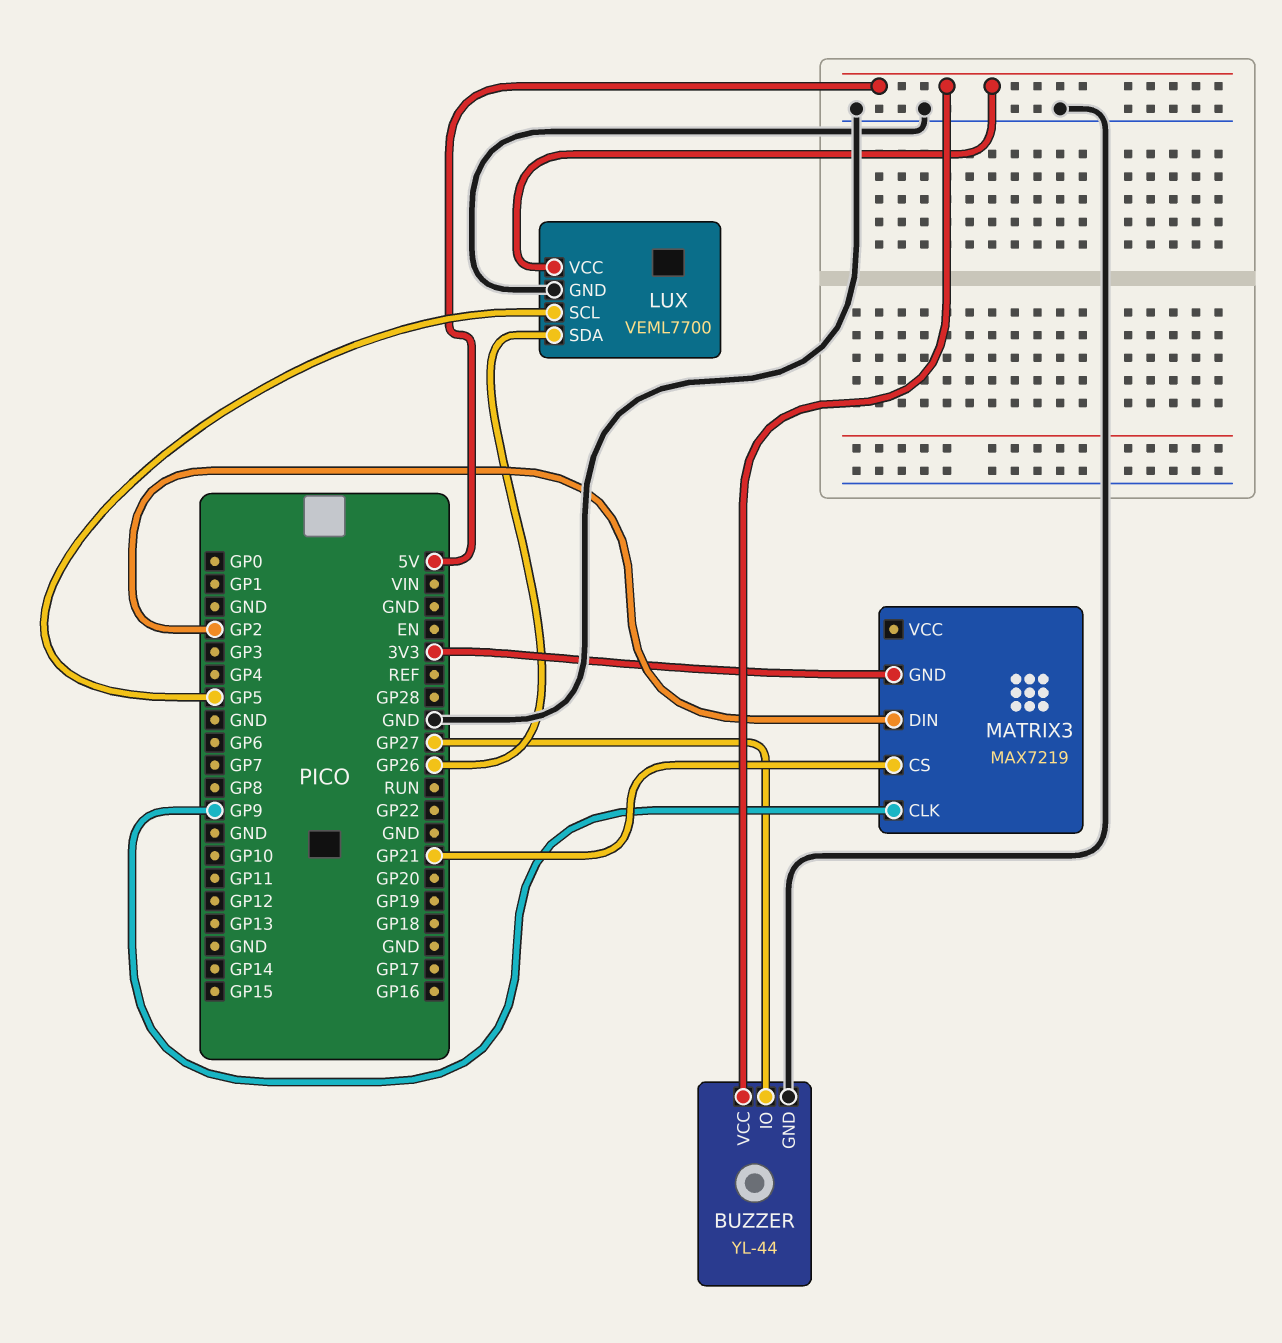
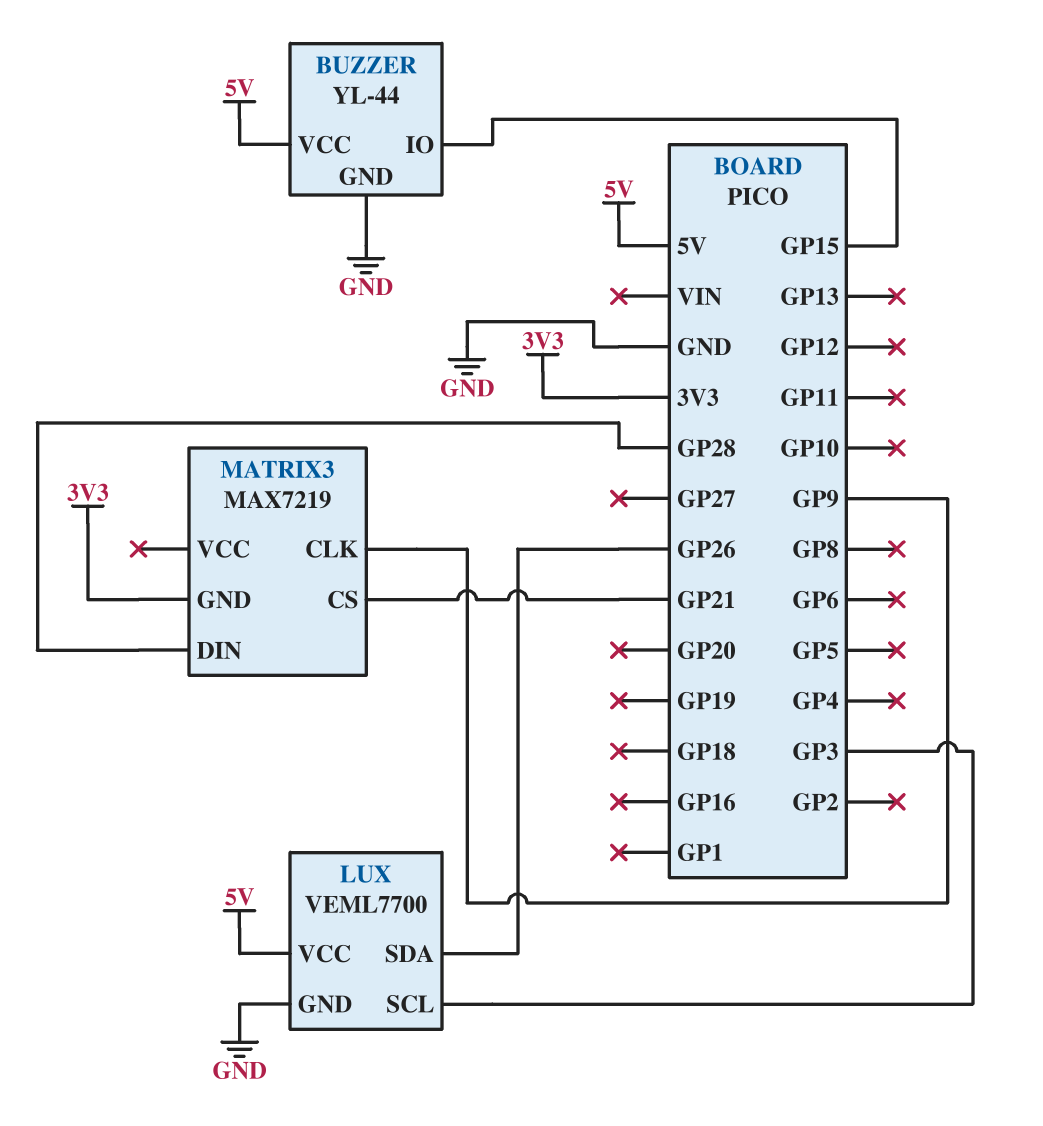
BUZZER pin IO: GP27 -> GP15
LUX pin SCL: GP5 -> GP3
MATRIX3 pin DIN: GP2 -> GP28

